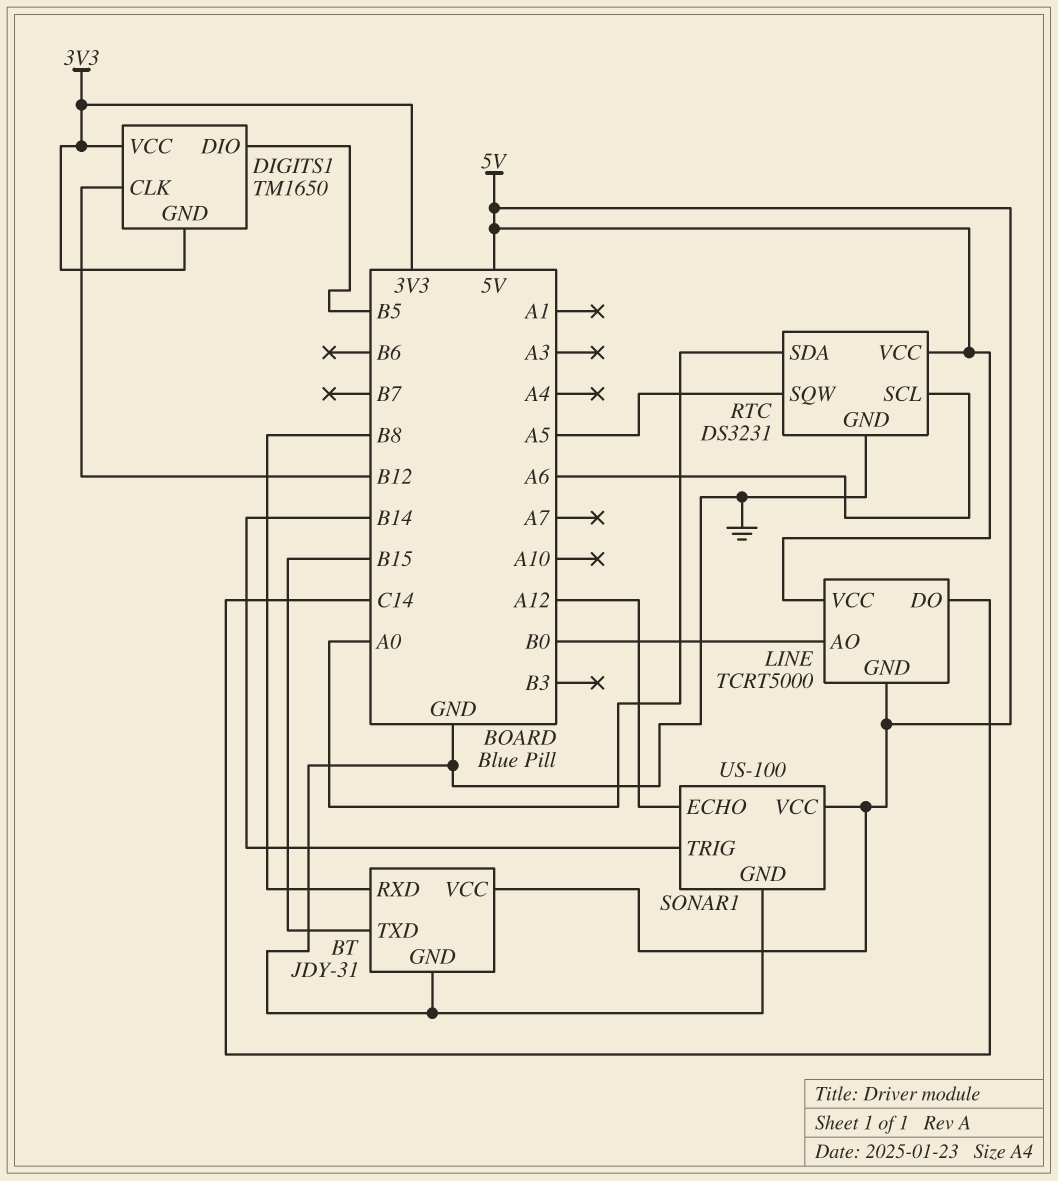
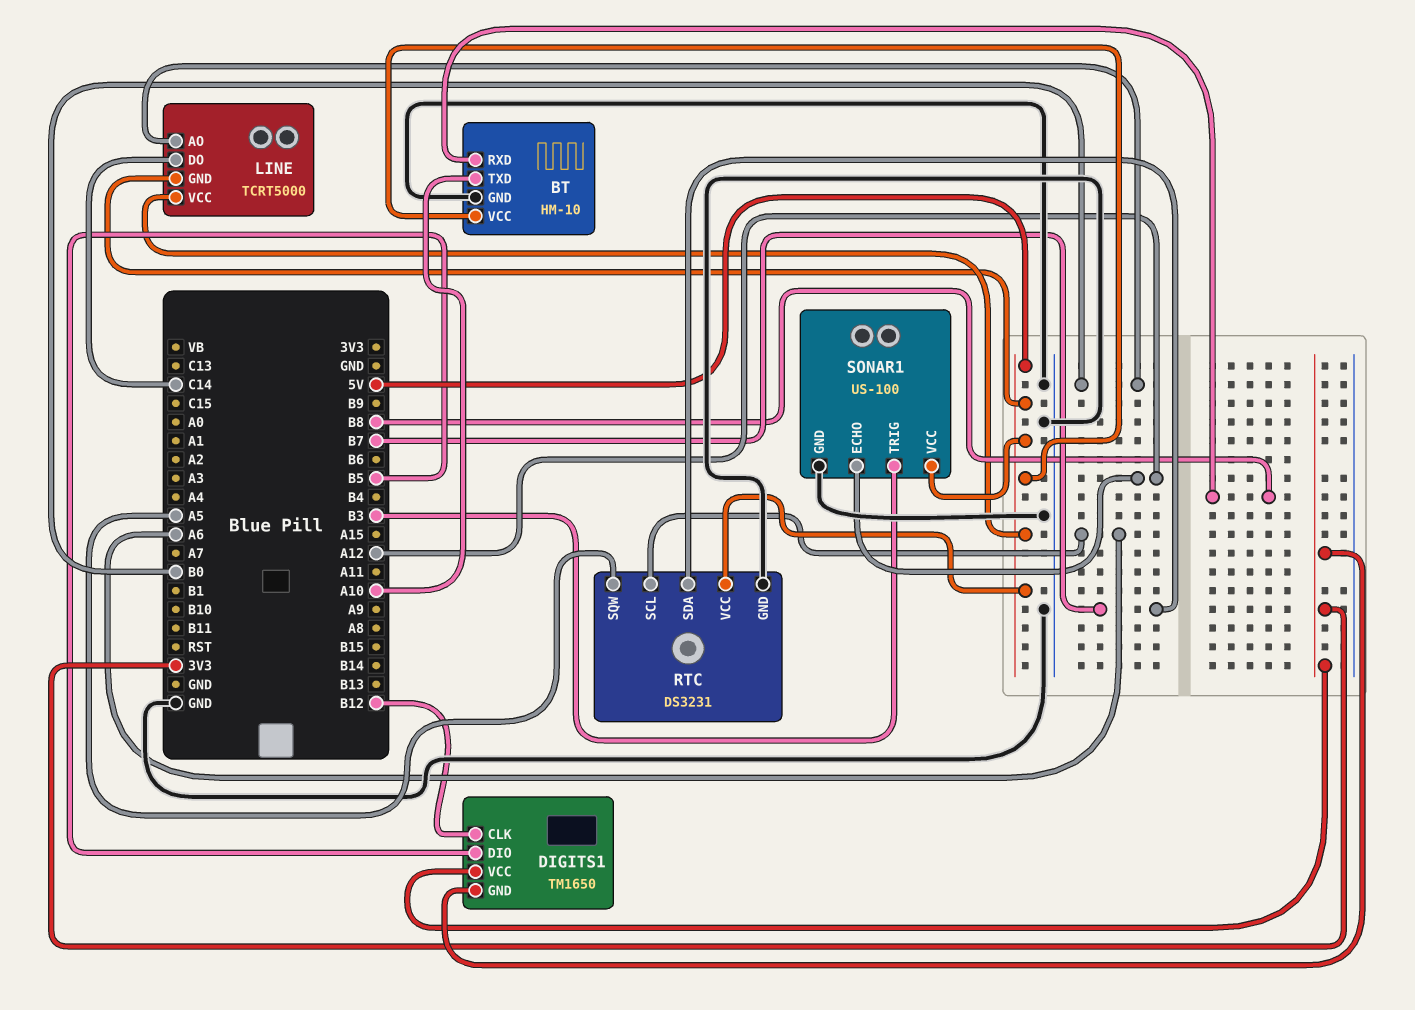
BT: JDY-31 -> HM-10
BT pin TXD: B15 -> A10
RTC pin SDA: A0 -> B7
SONAR1 pin TRIG: B14 -> B3

